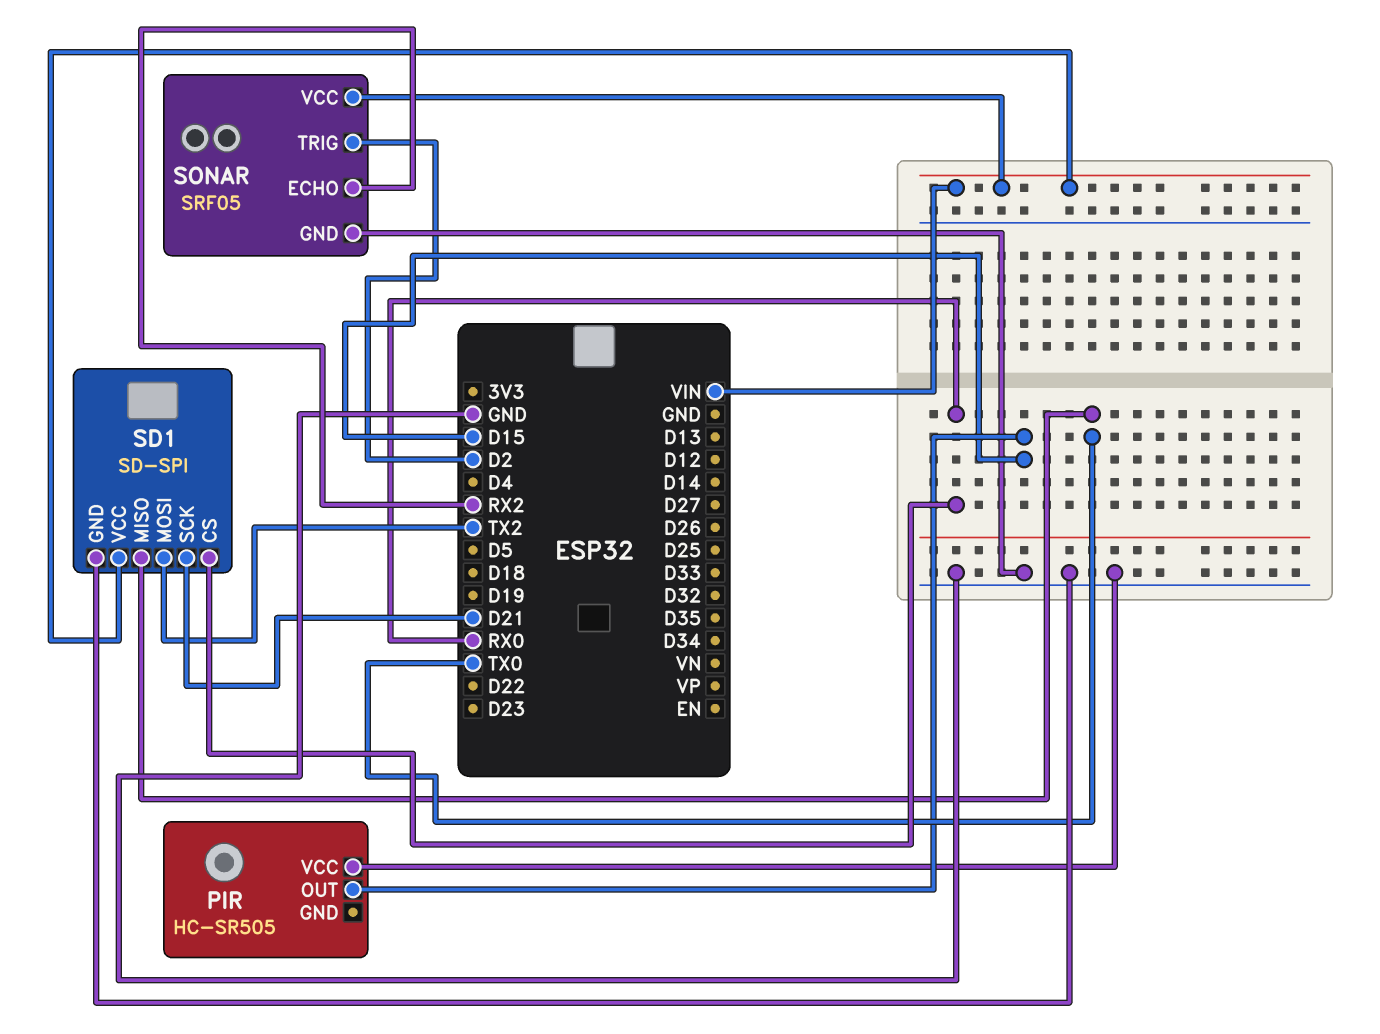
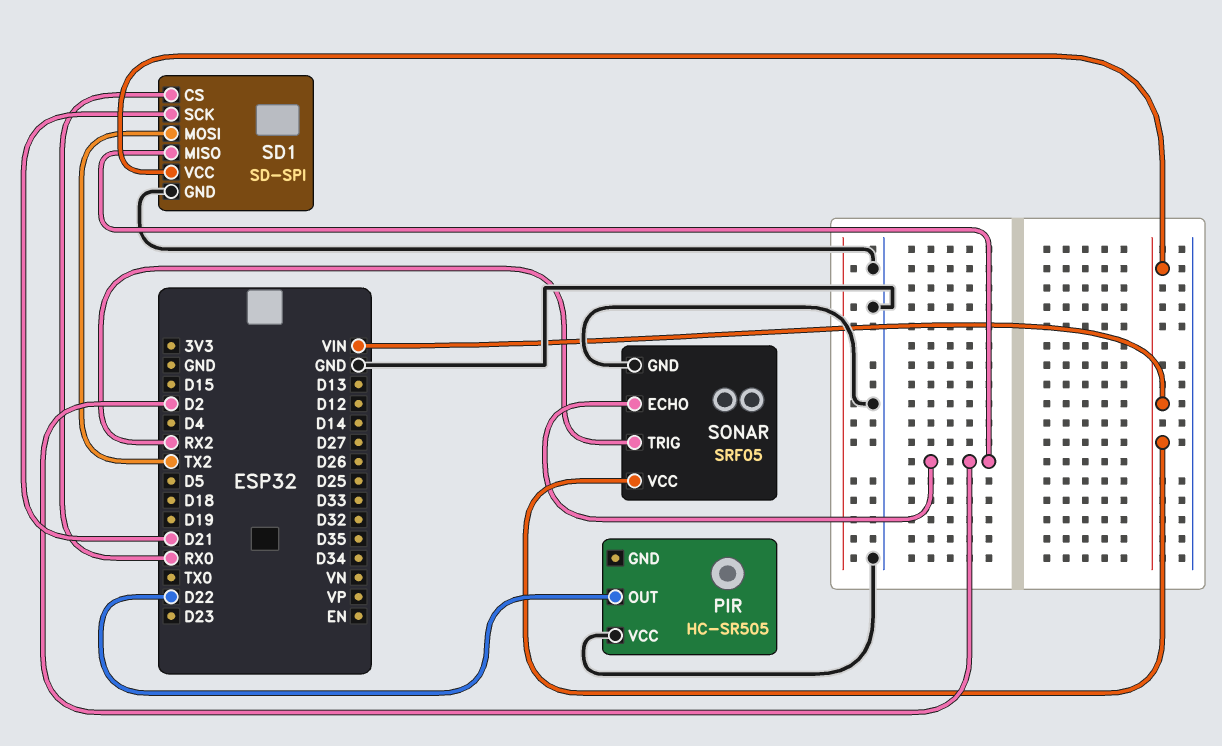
PIR pin OUT: D15 -> D22
SD1 pin MISO: TX0 -> D2
SONAR pin ECHO: RX2 -> D2
SONAR pin TRIG: D2 -> RX2

